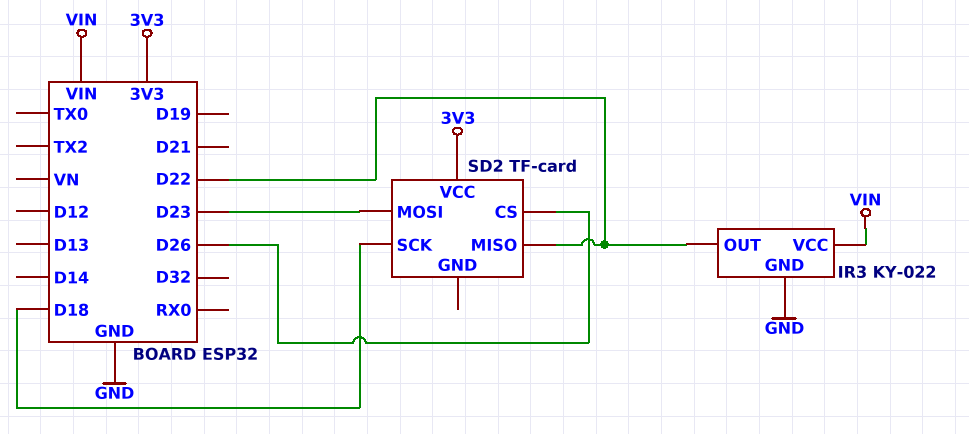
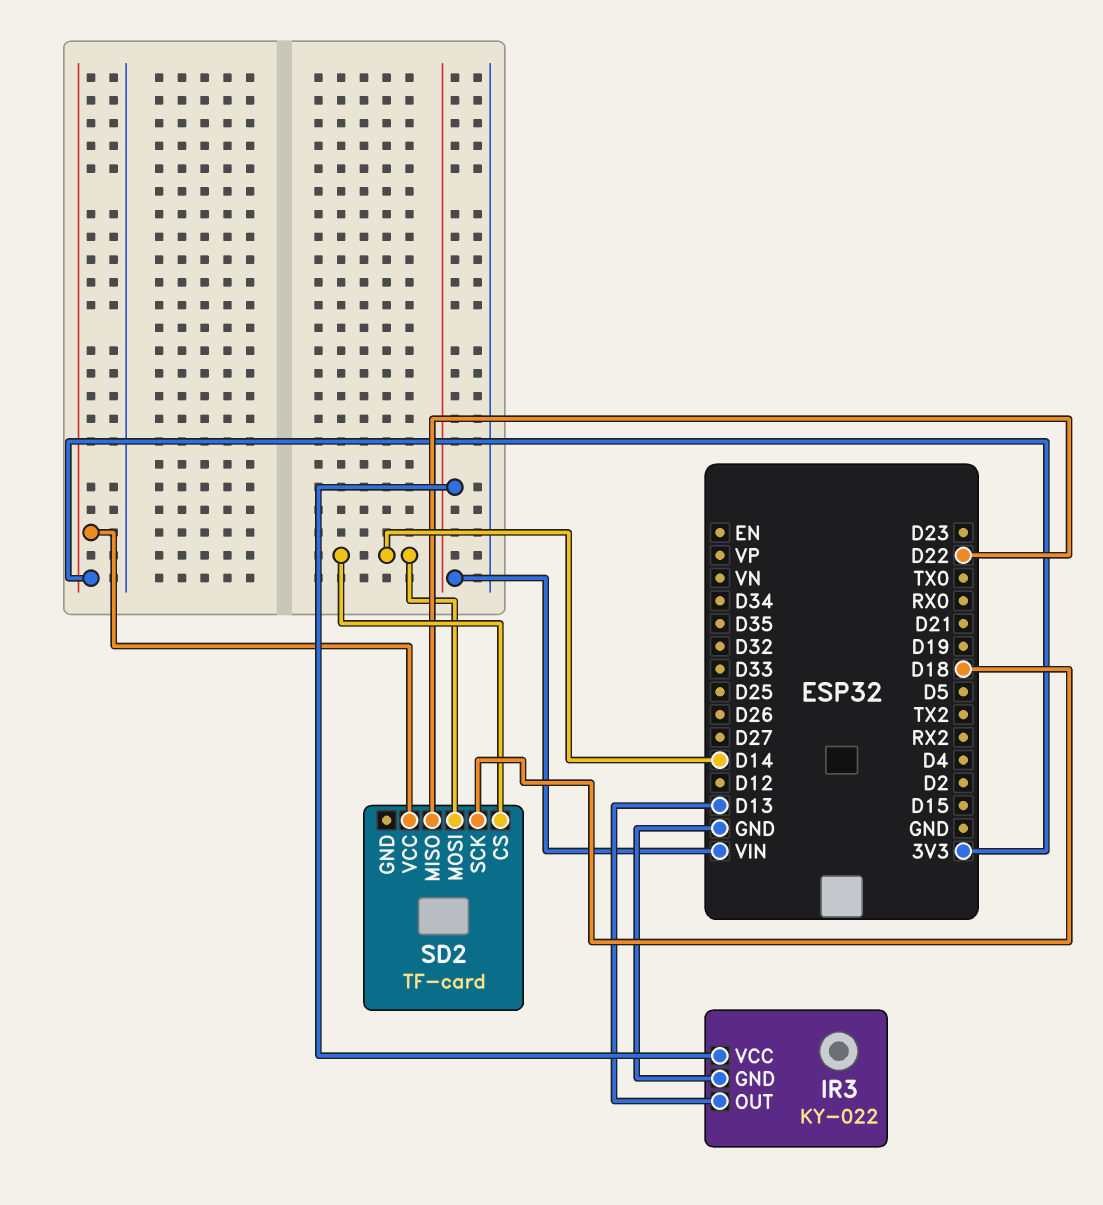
IR3 pin OUT: D22 -> D13
SD2 pin CS: D26 -> D14
SD2 pin MOSI: D23 -> D14

